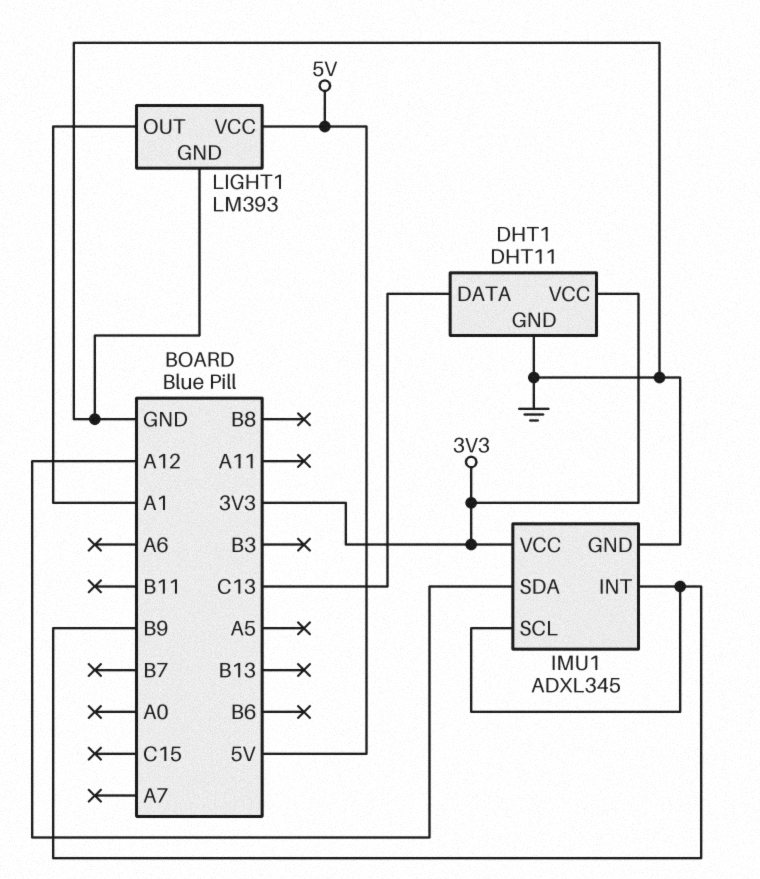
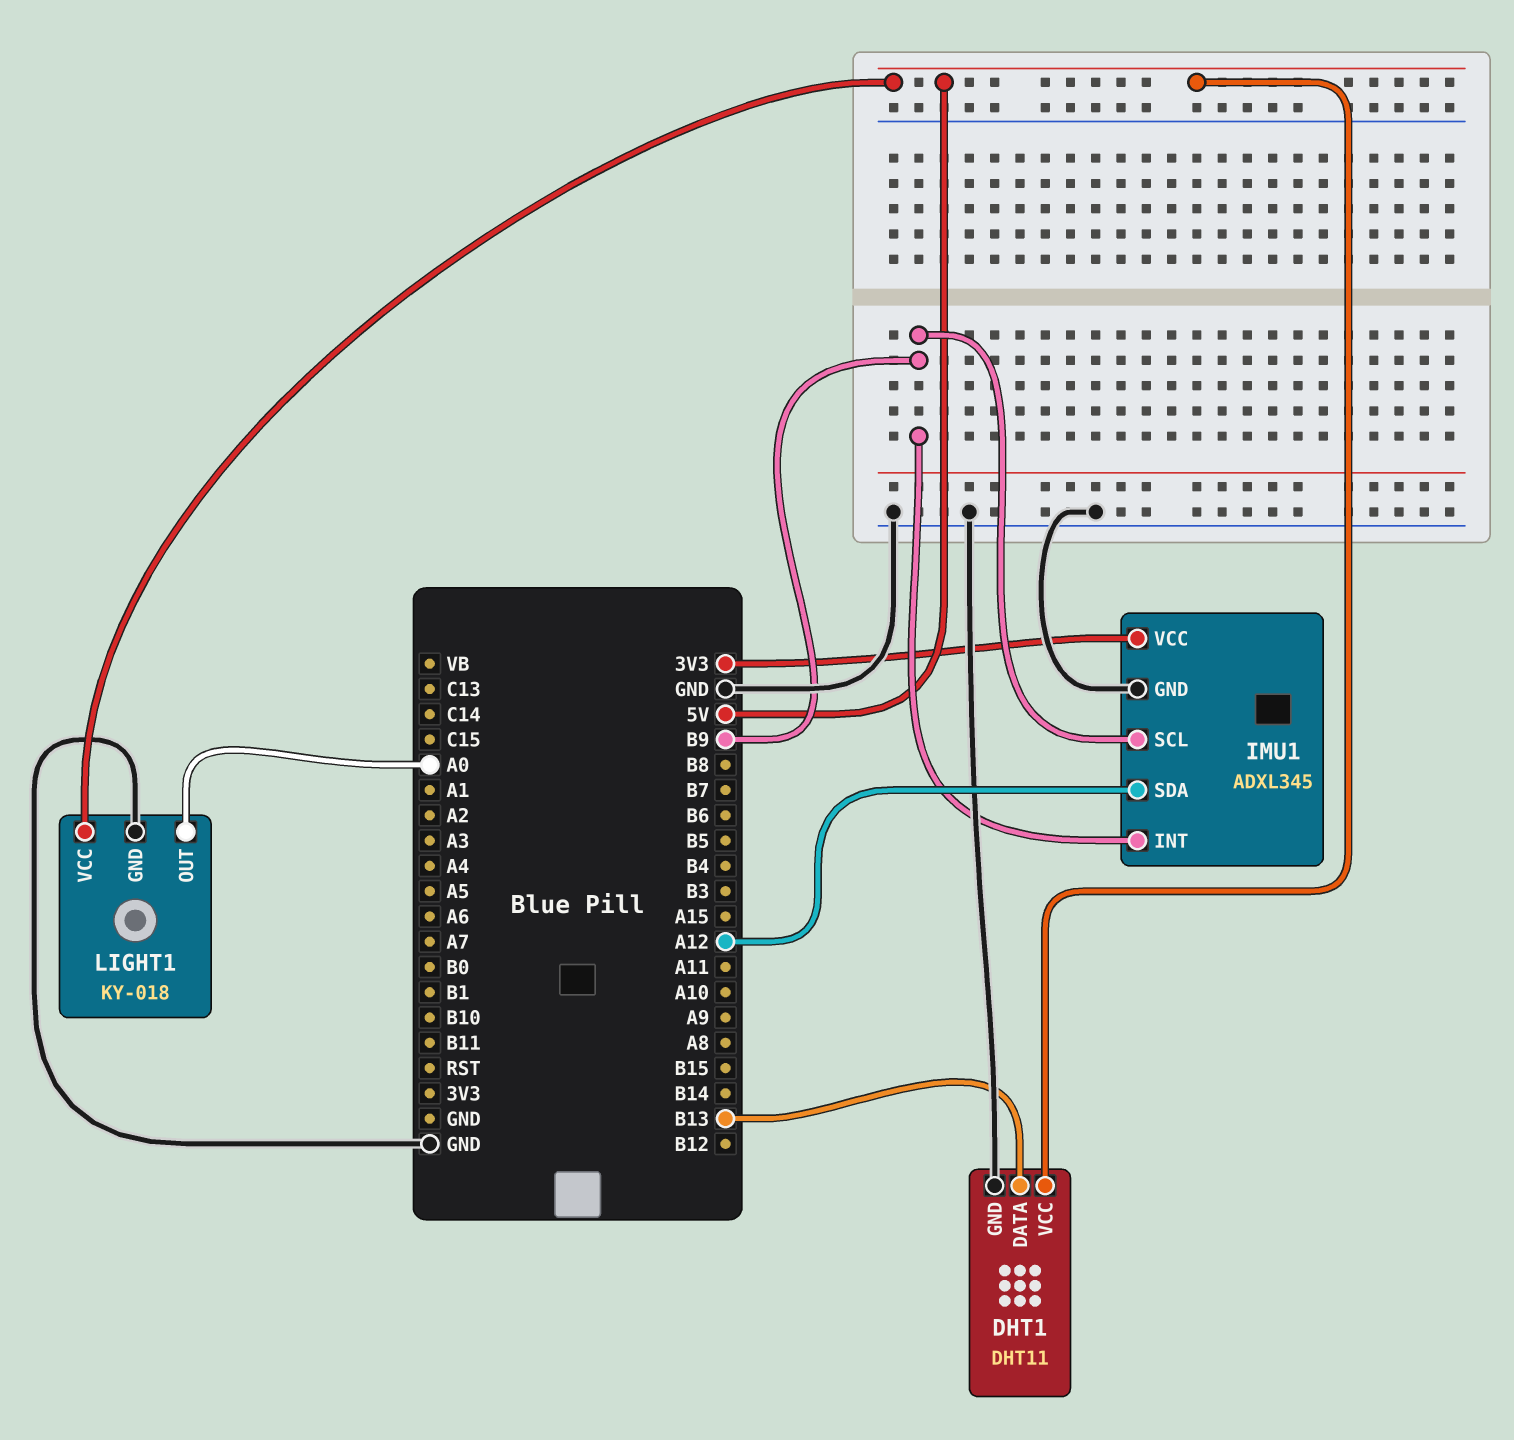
DHT1 pin DATA: C13 -> B13
DHT1 pin VCC: 3V3 -> 5V
LIGHT1: LM393 -> KY-018
LIGHT1 pin OUT: A1 -> A0

